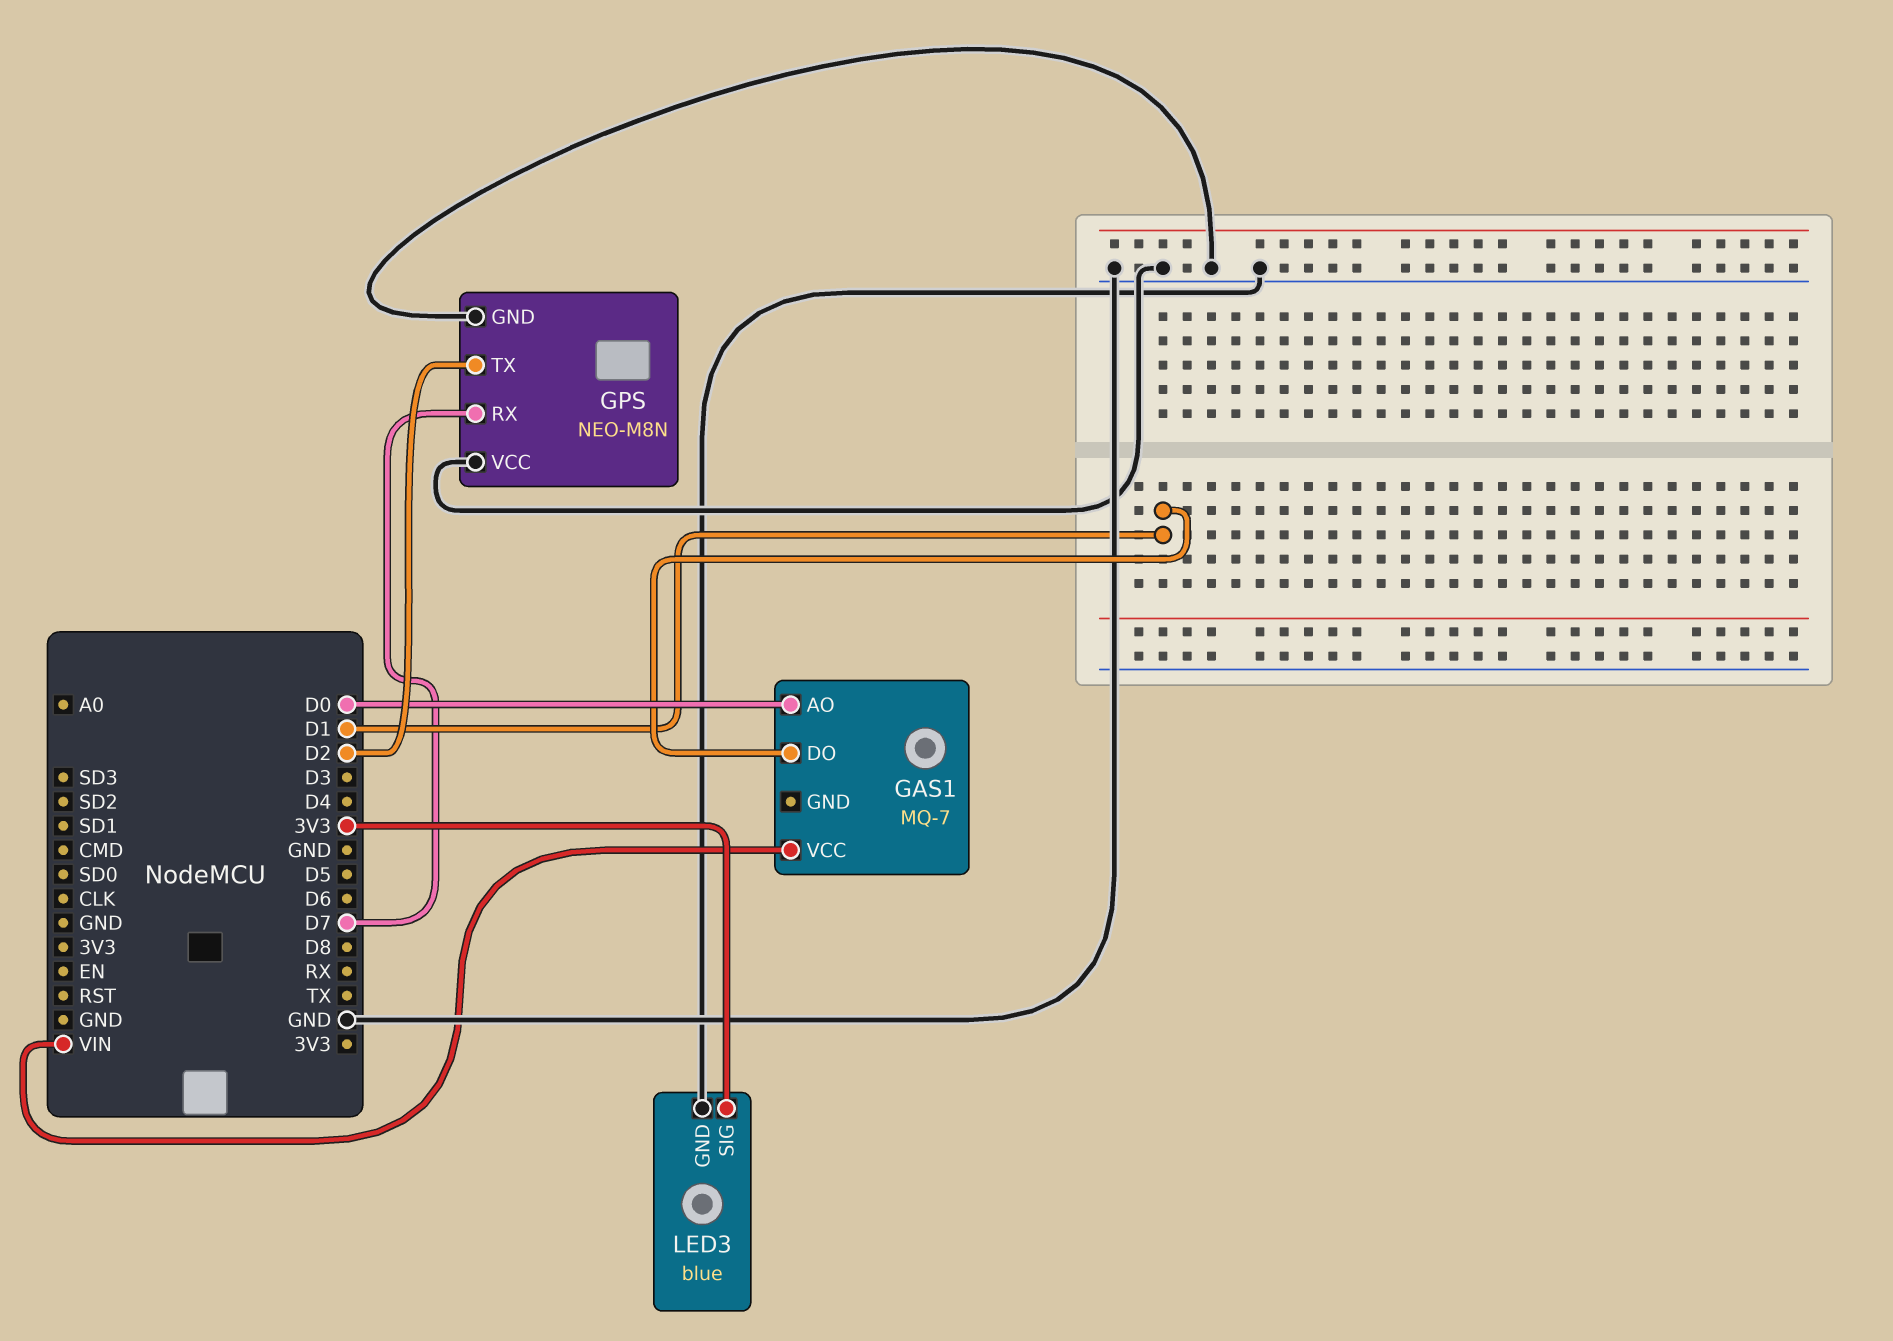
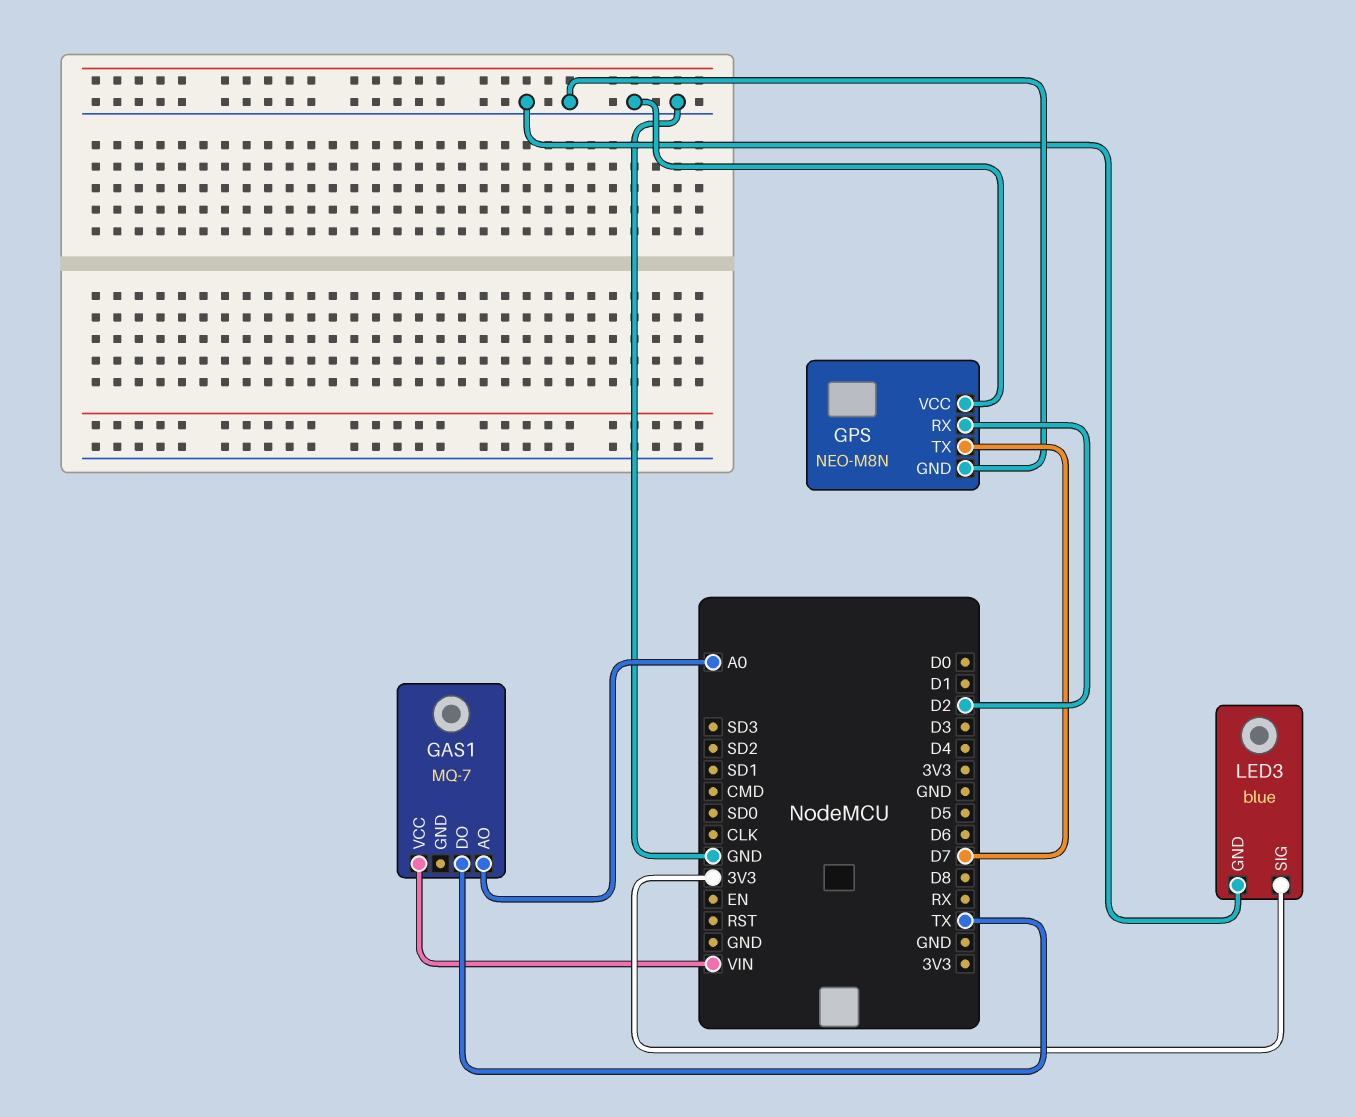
GAS1 pin AO: D0 -> A0
GAS1 pin DO: D1 -> TX
GPS pin RX: D7 -> D2
GPS pin TX: D2 -> D7

